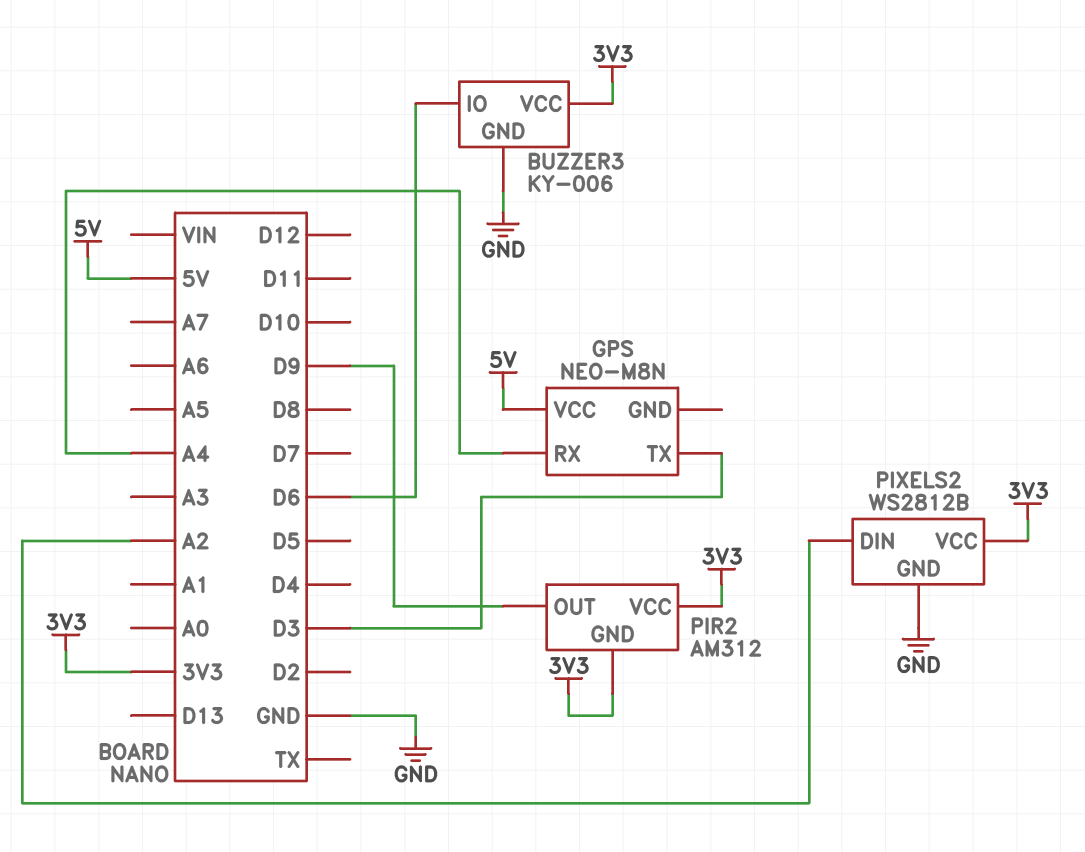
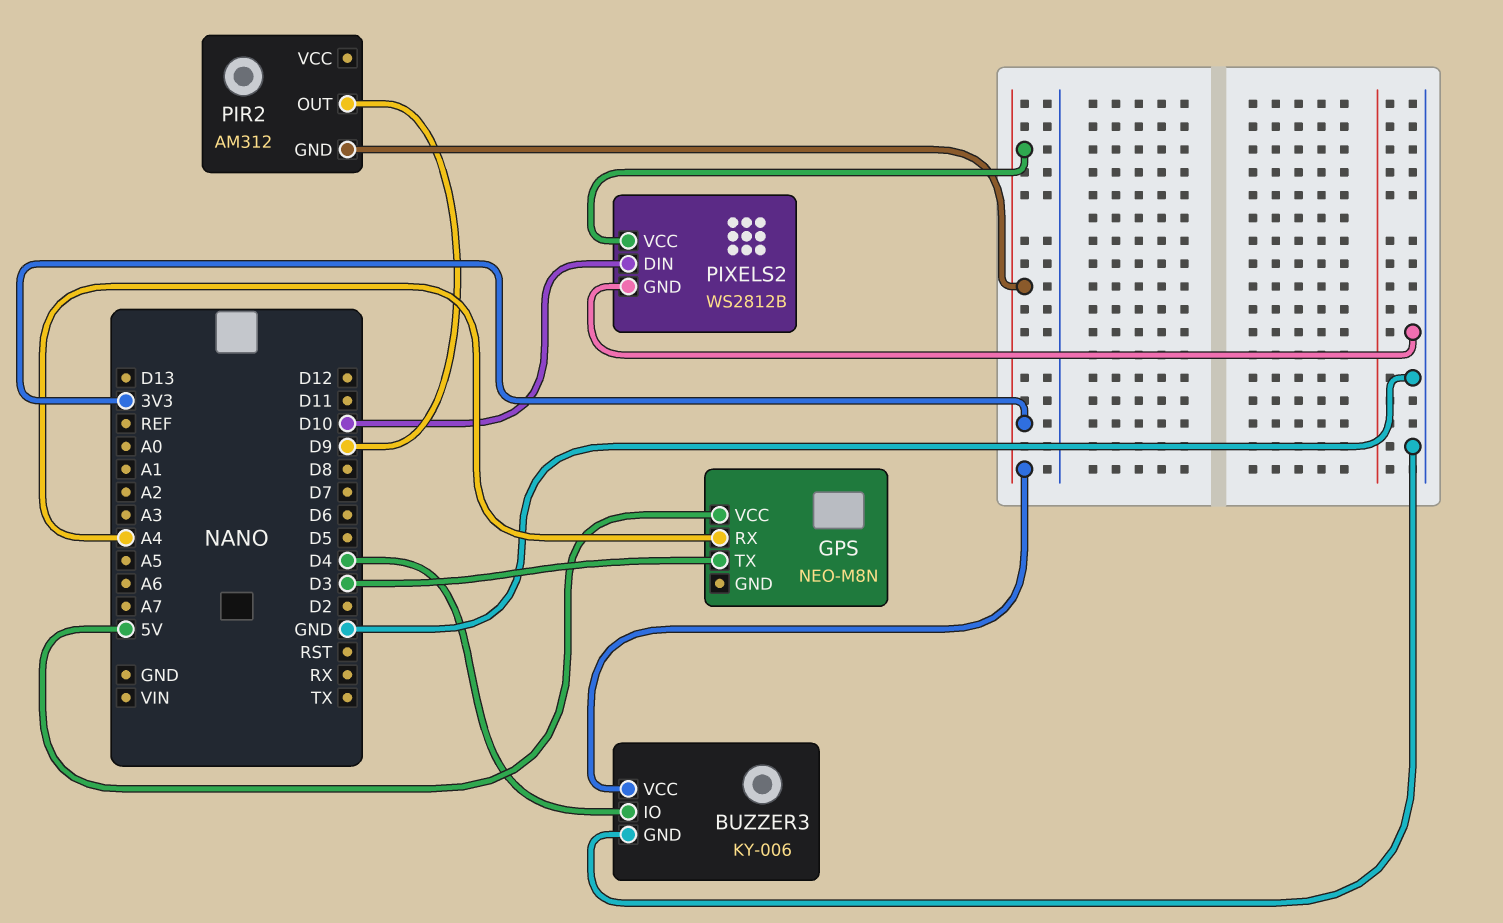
BUZZER3 pin IO: D6 -> D4
PIR2 pin VCC: 3V3 -> none
PIXELS2 pin DIN: A2 -> D10

